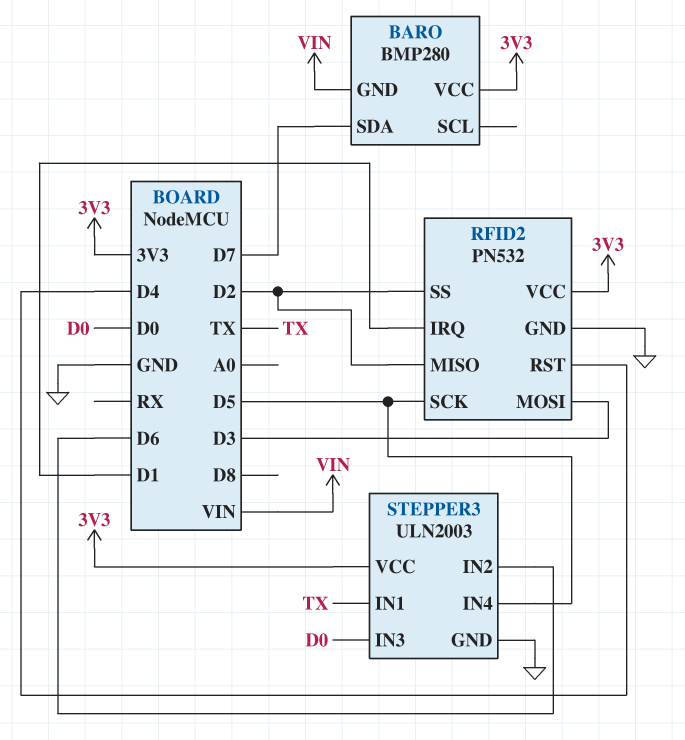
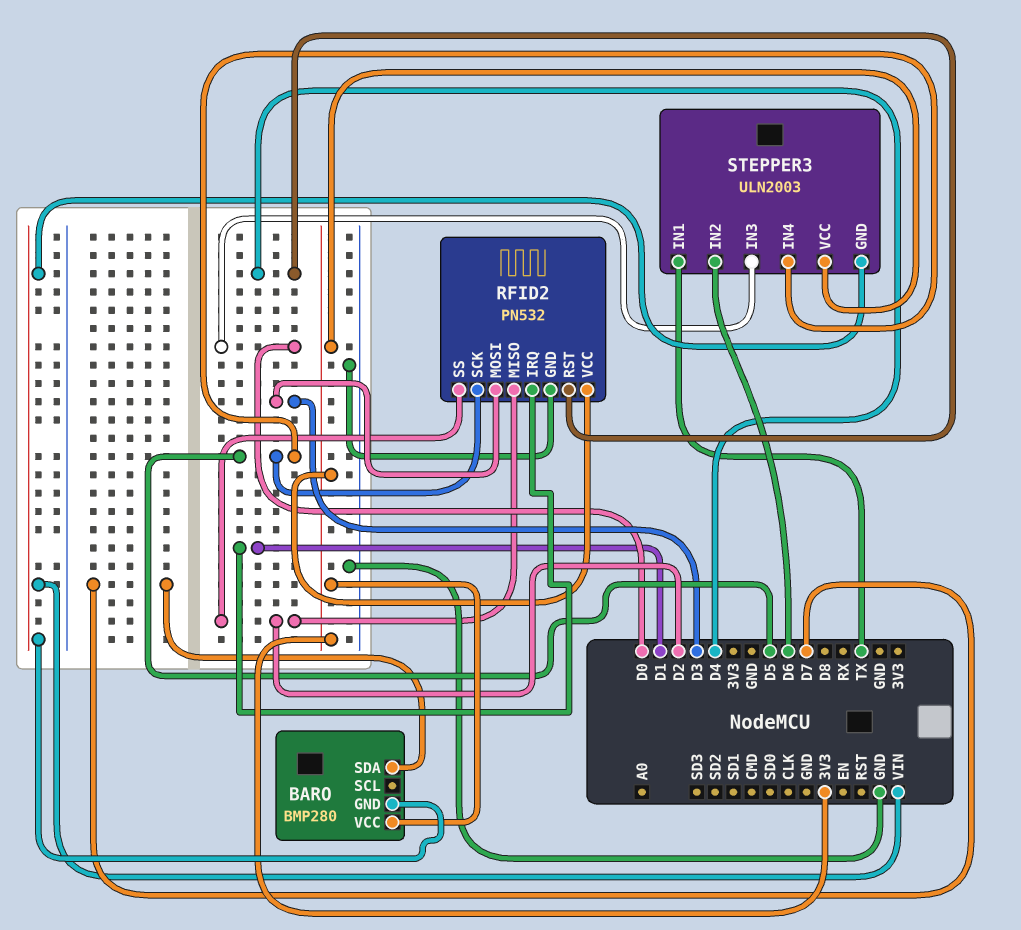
STEPPER3 pin GND: GND -> VIN

